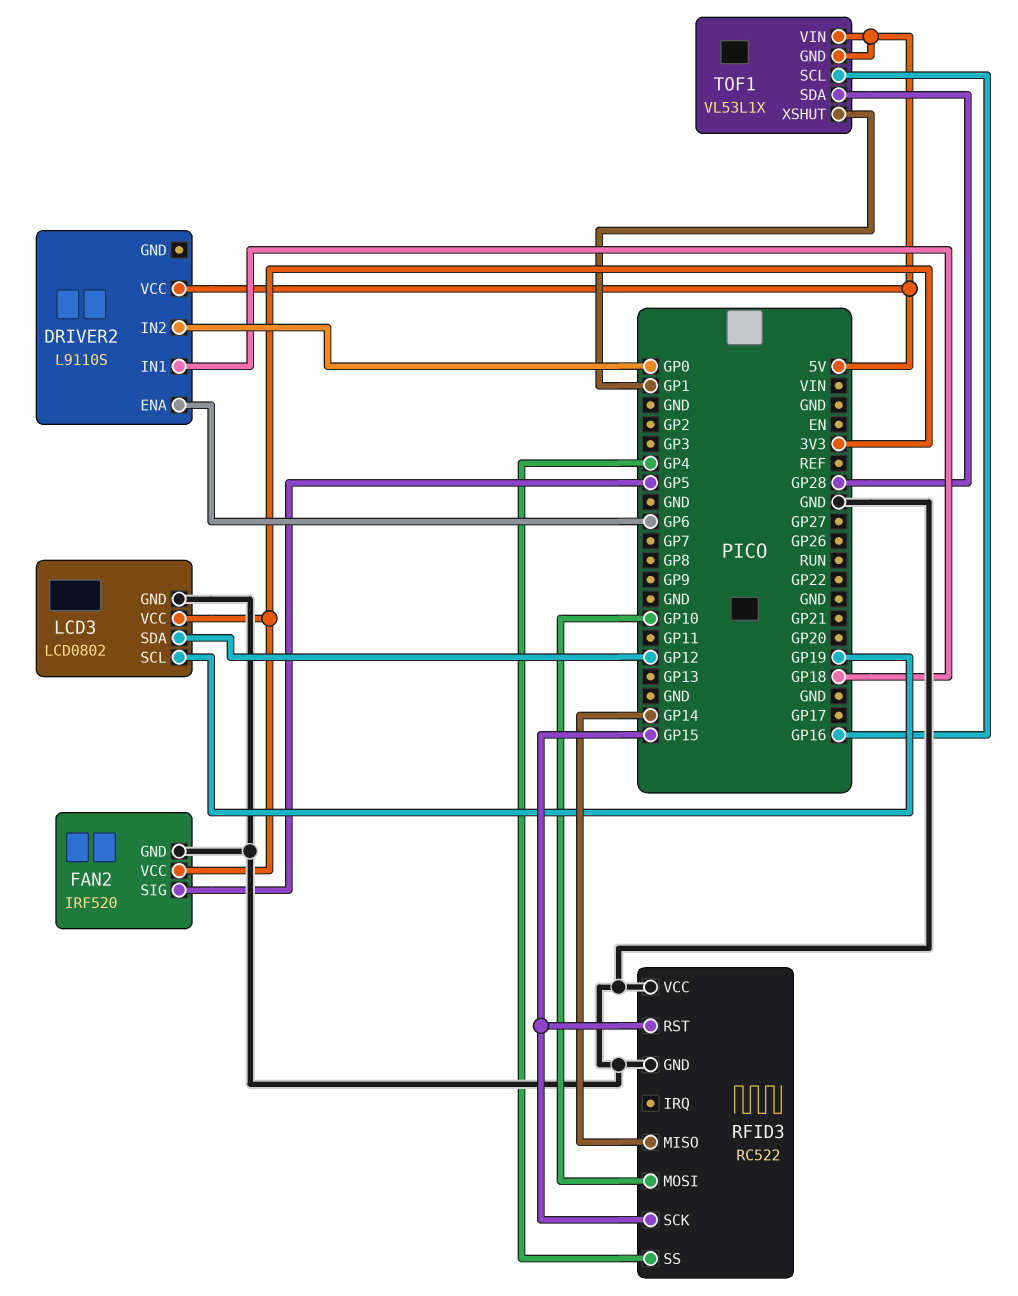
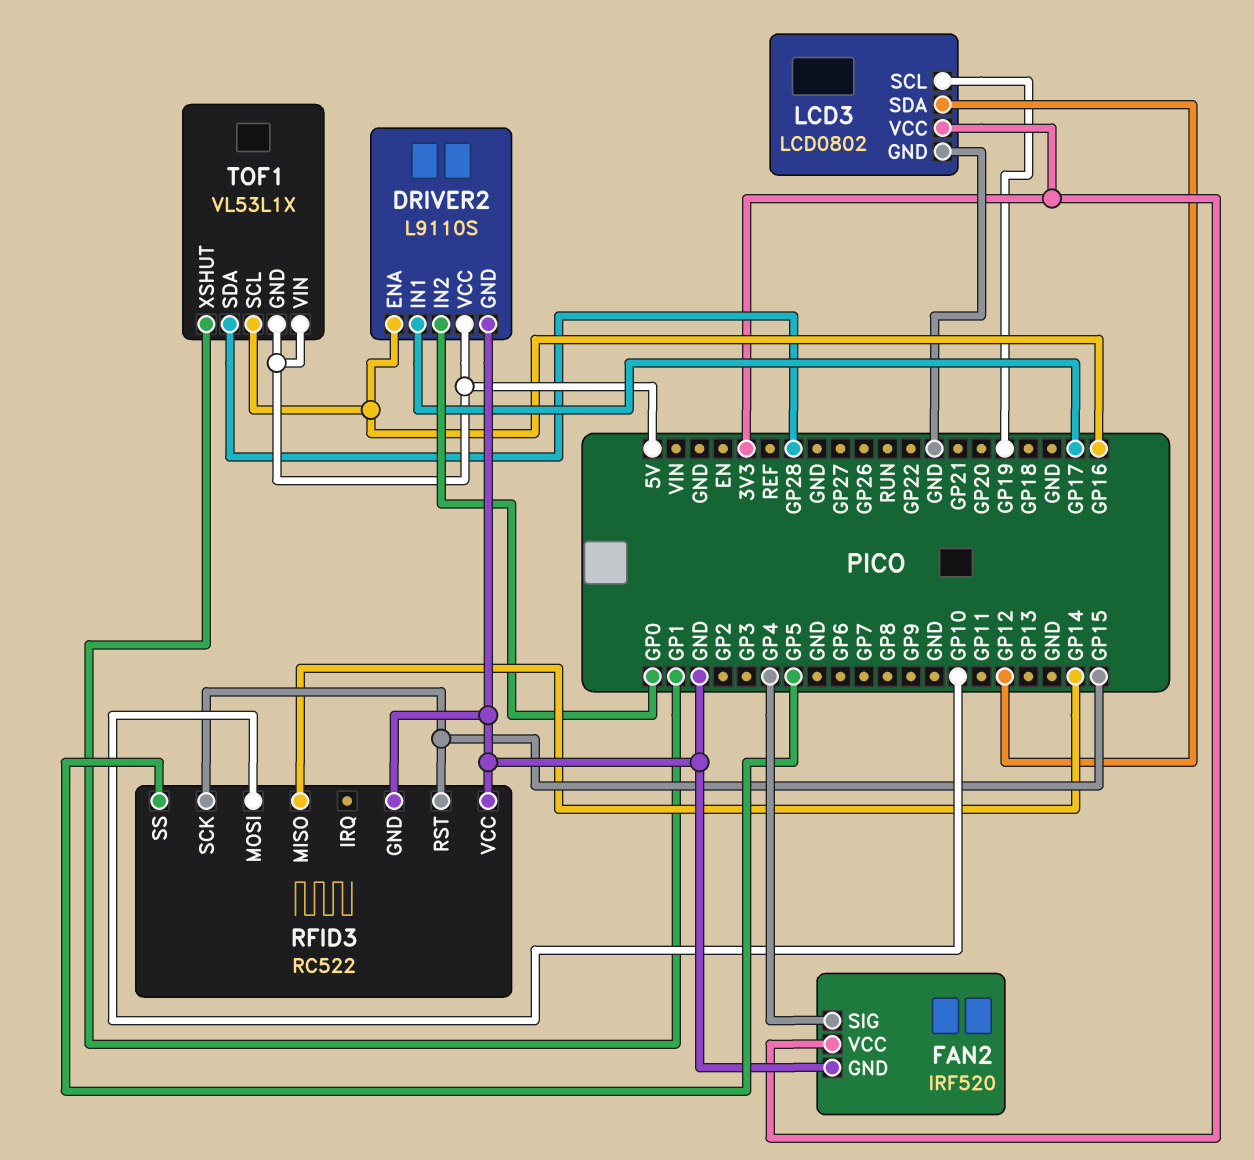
DRIVER2 pin ENA: GP6 -> GP16
DRIVER2 pin GND: none -> GND
DRIVER2 pin IN1: GP18 -> GP17
FAN2 pin SIG: GP5 -> GP4
RFID3 pin SS: GP4 -> GP5

